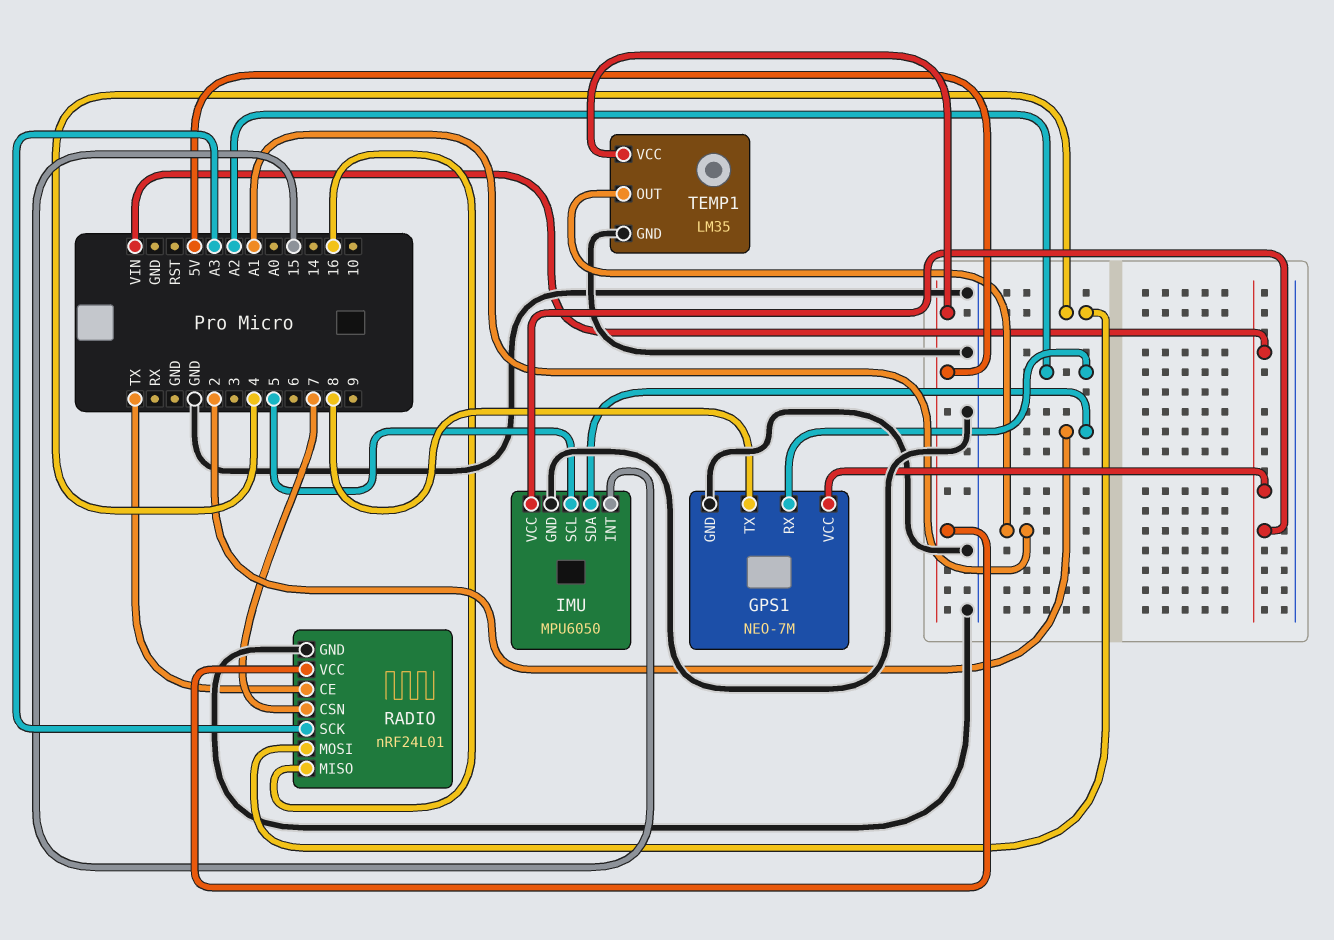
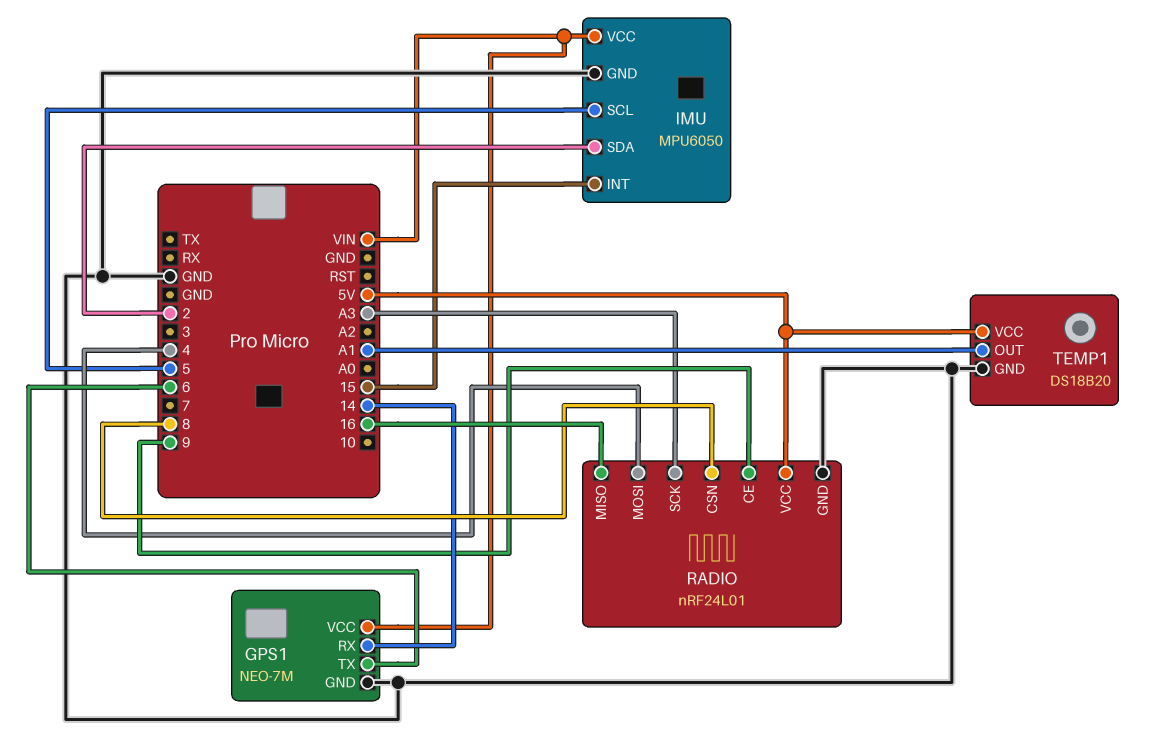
GPS1 pin RX: A2 -> 14
GPS1 pin TX: 8 -> 6
RADIO pin CE: TX -> 9
RADIO pin CSN: 7 -> 8
TEMP1: LM35 -> DS18B20

